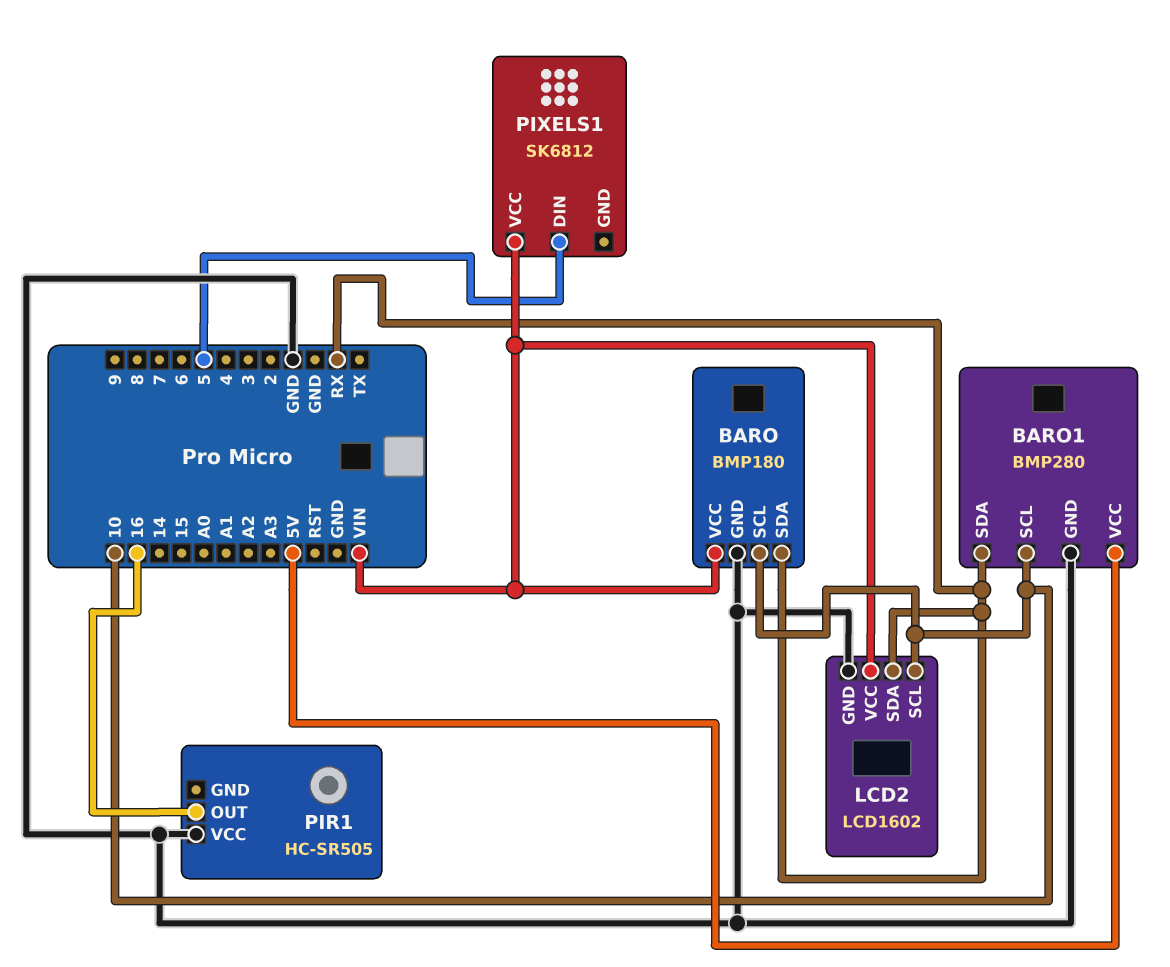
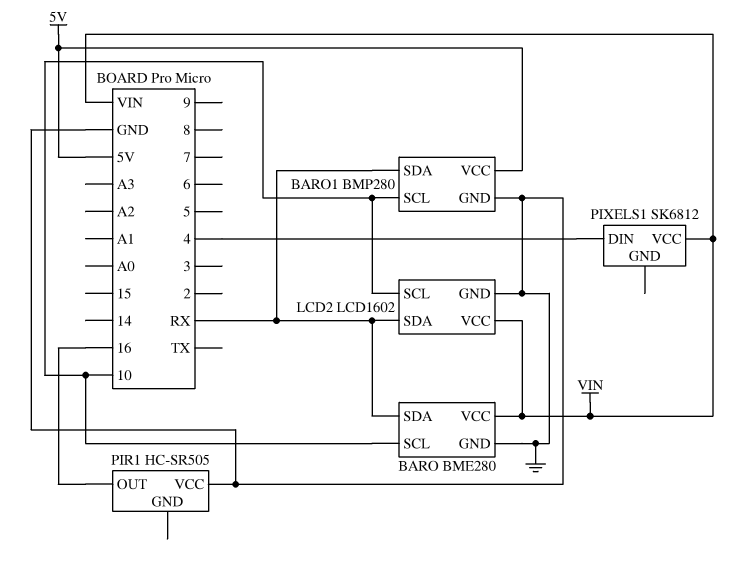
BARO: BMP180 -> BME280
PIXELS1 pin DIN: 5 -> 4

